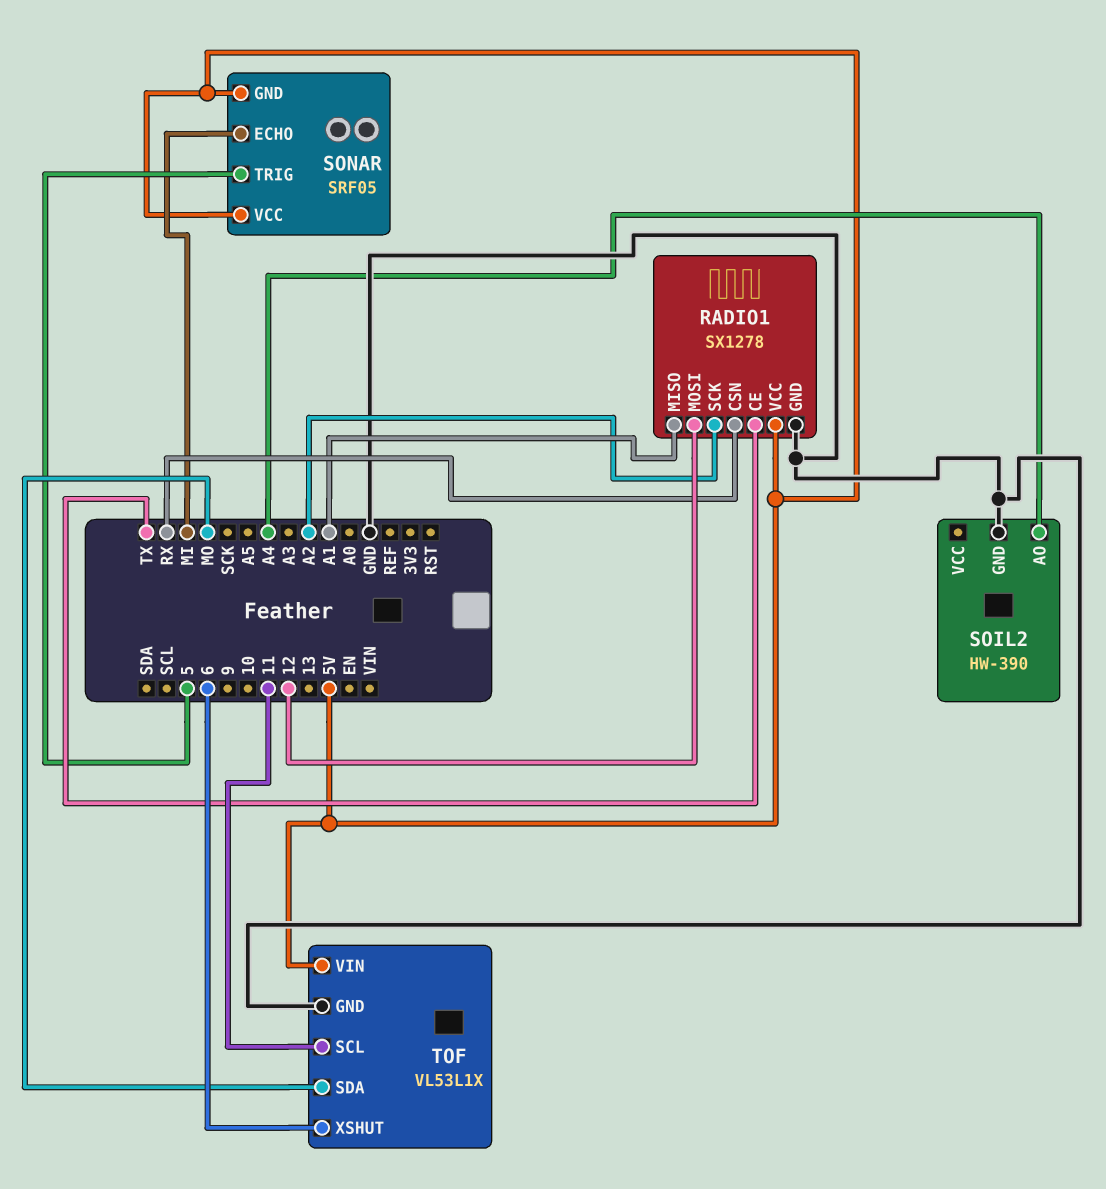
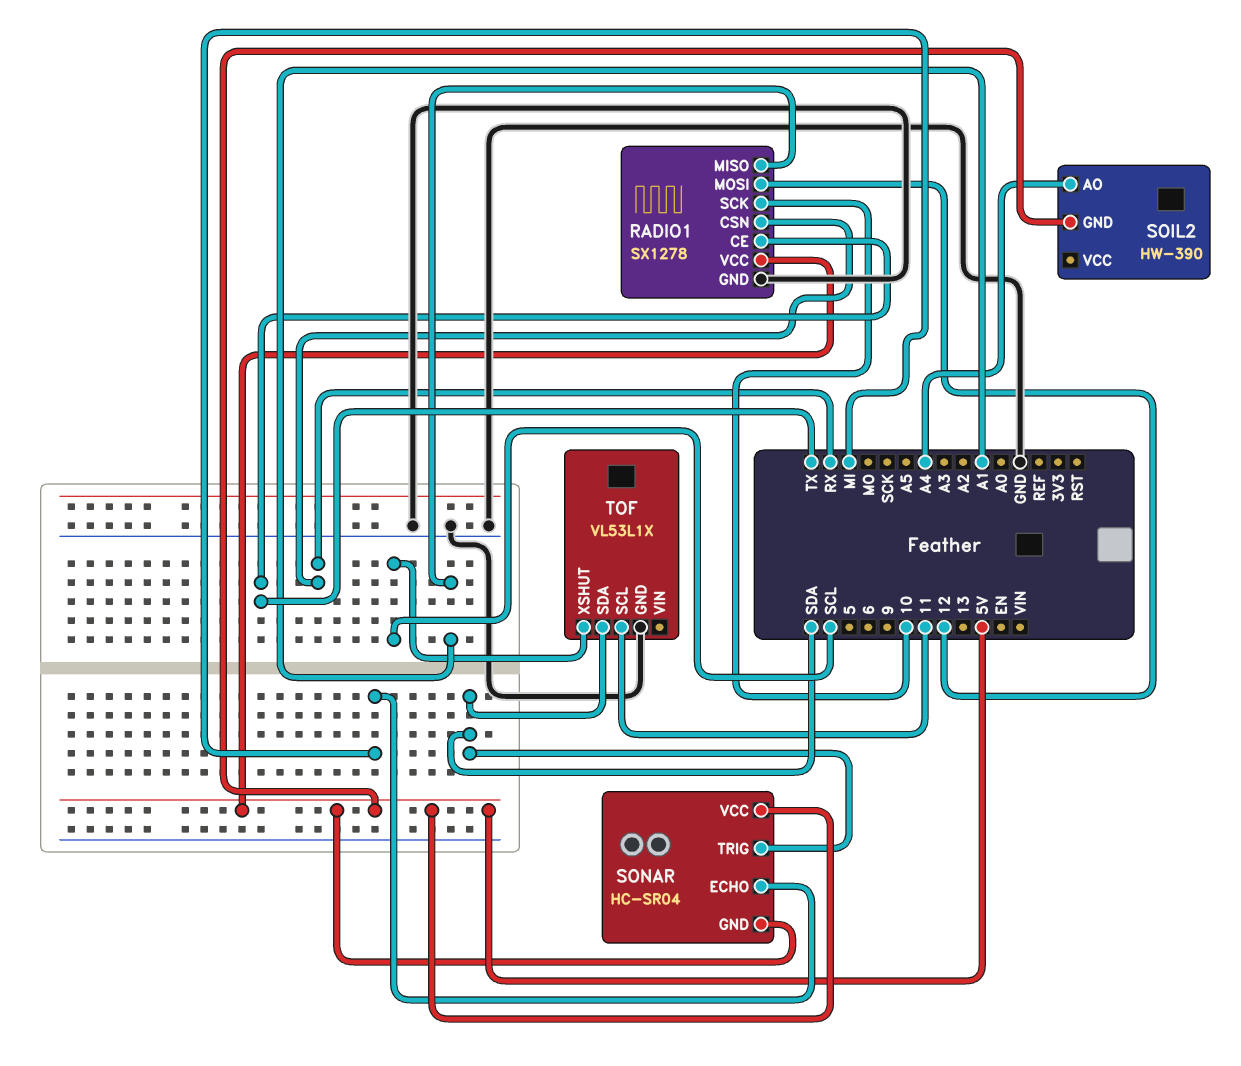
RADIO1 pin SCK: A2 -> 10
SOIL2 pin GND: GND -> 5V
SONAR: SRF05 -> HC-SR04
SONAR pin TRIG: 5 -> SDA
TOF pin SDA: MO -> SDA
TOF pin VIN: 5V -> none
TOF pin XSHUT: 6 -> SCL

